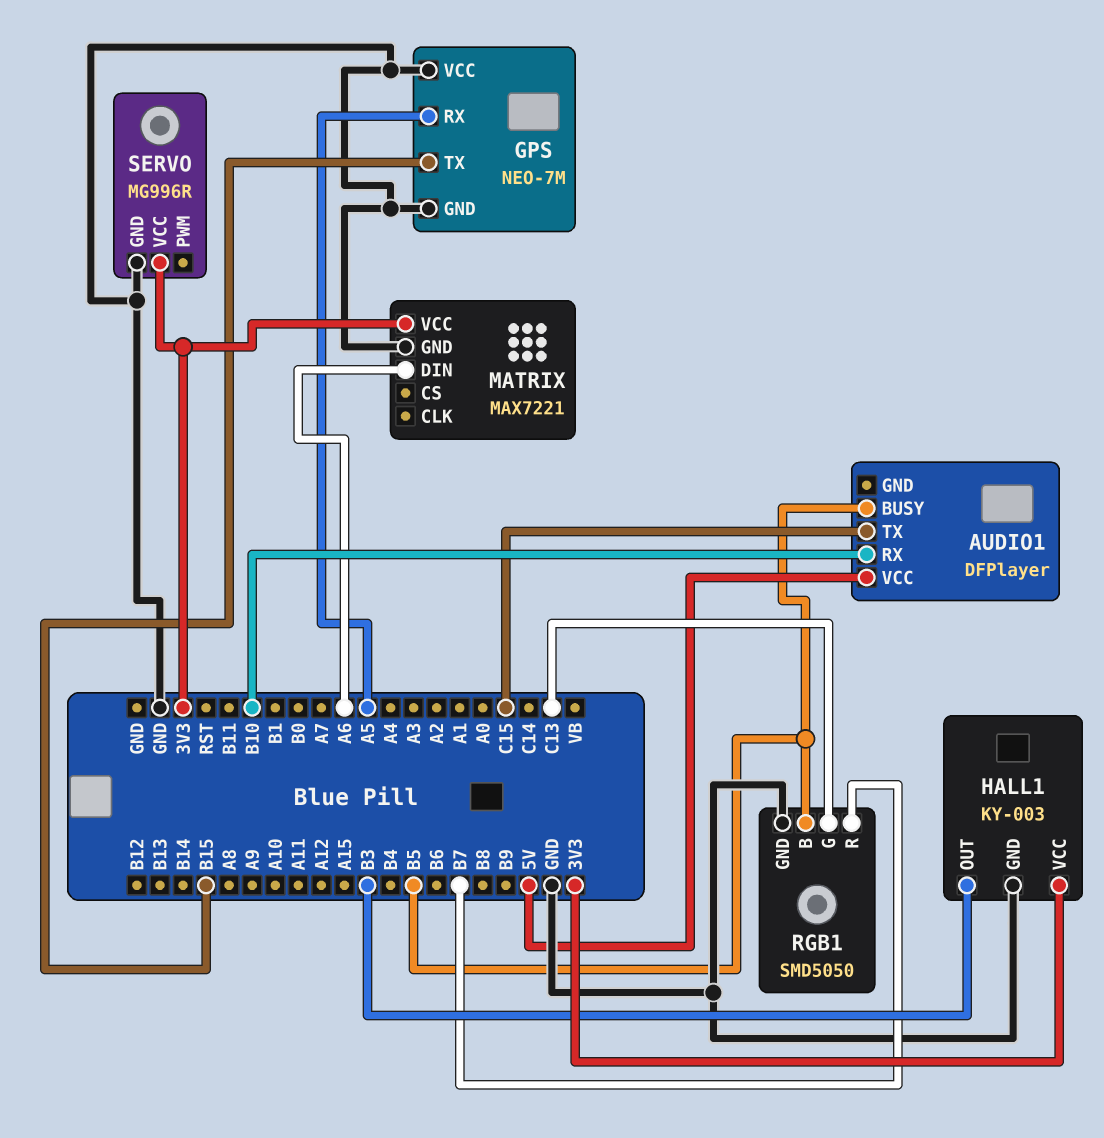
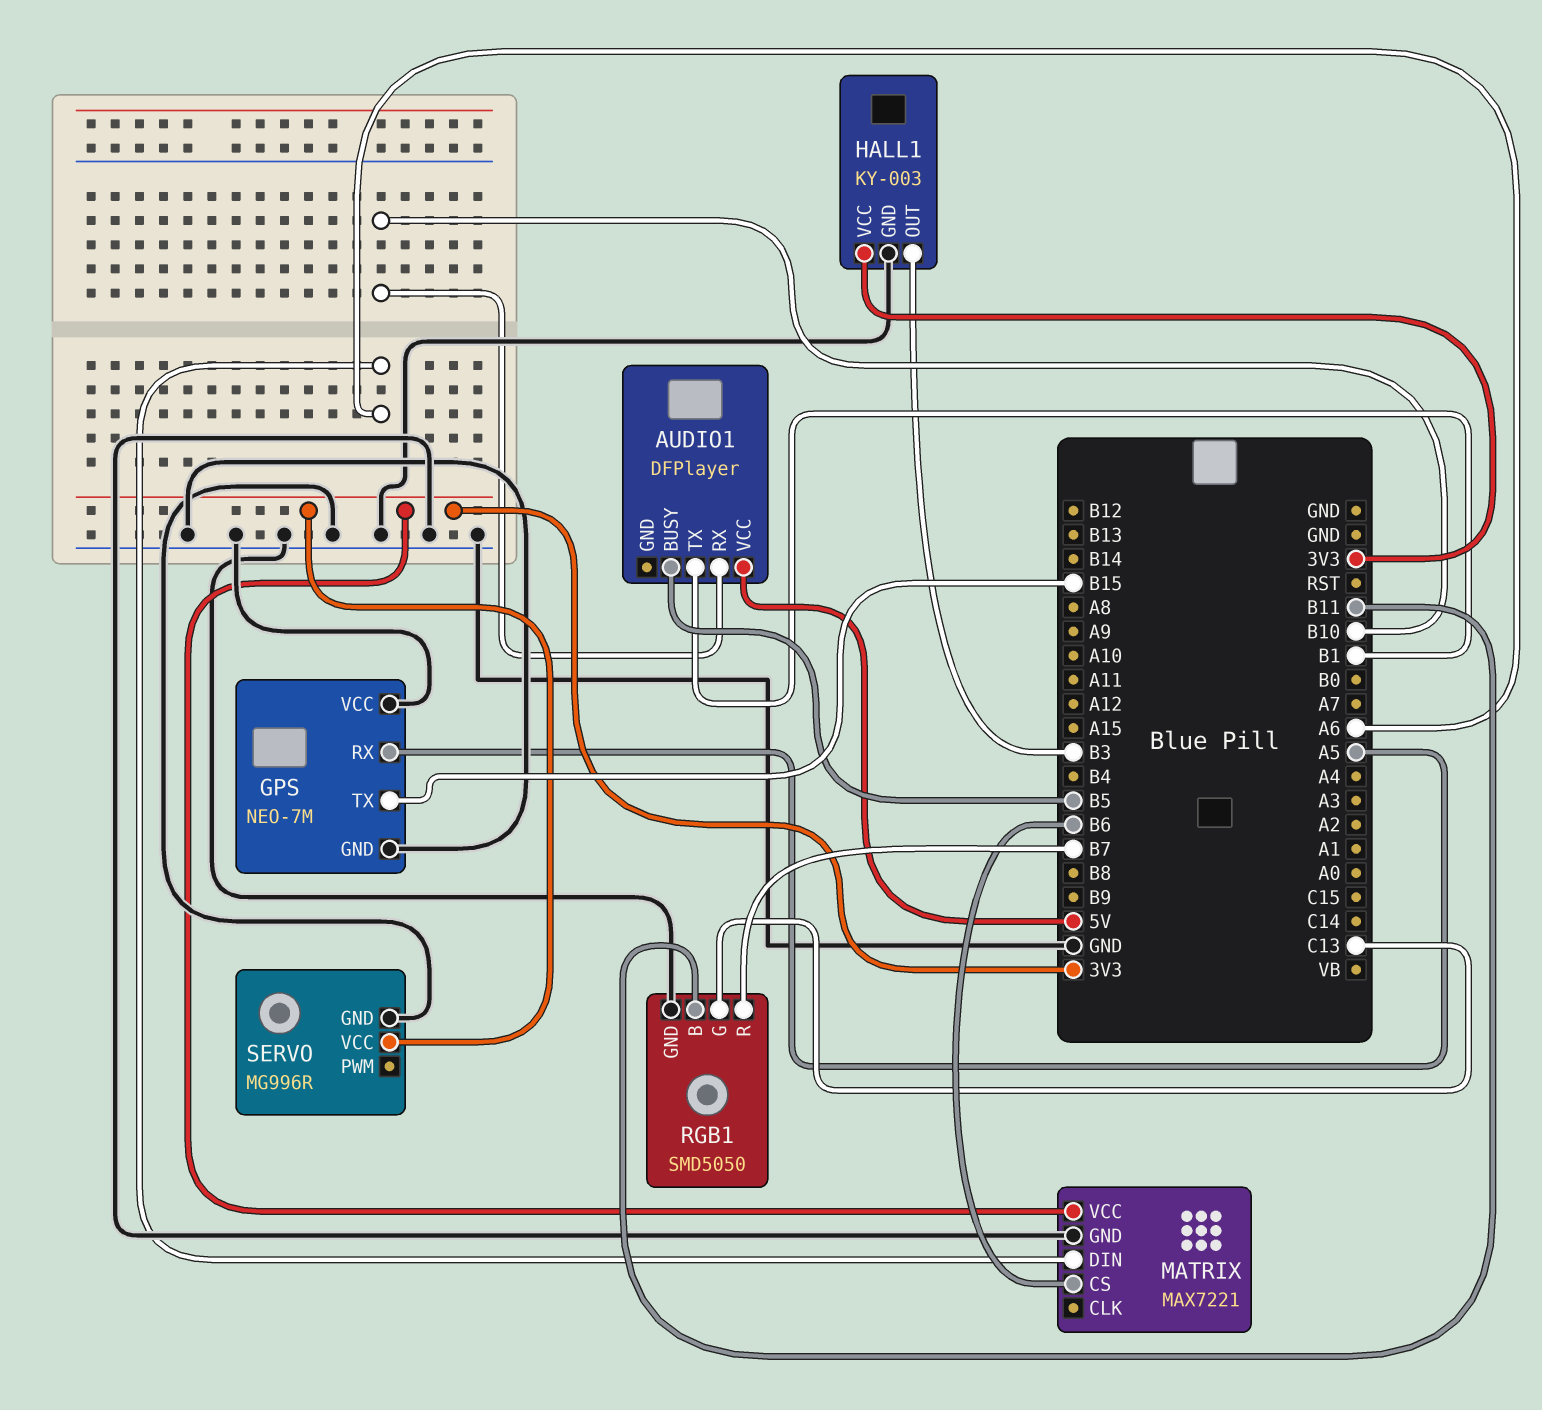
AUDIO1 pin TX: C15 -> B1
MATRIX pin CS: none -> B6
RGB1 pin B: B5 -> B11

